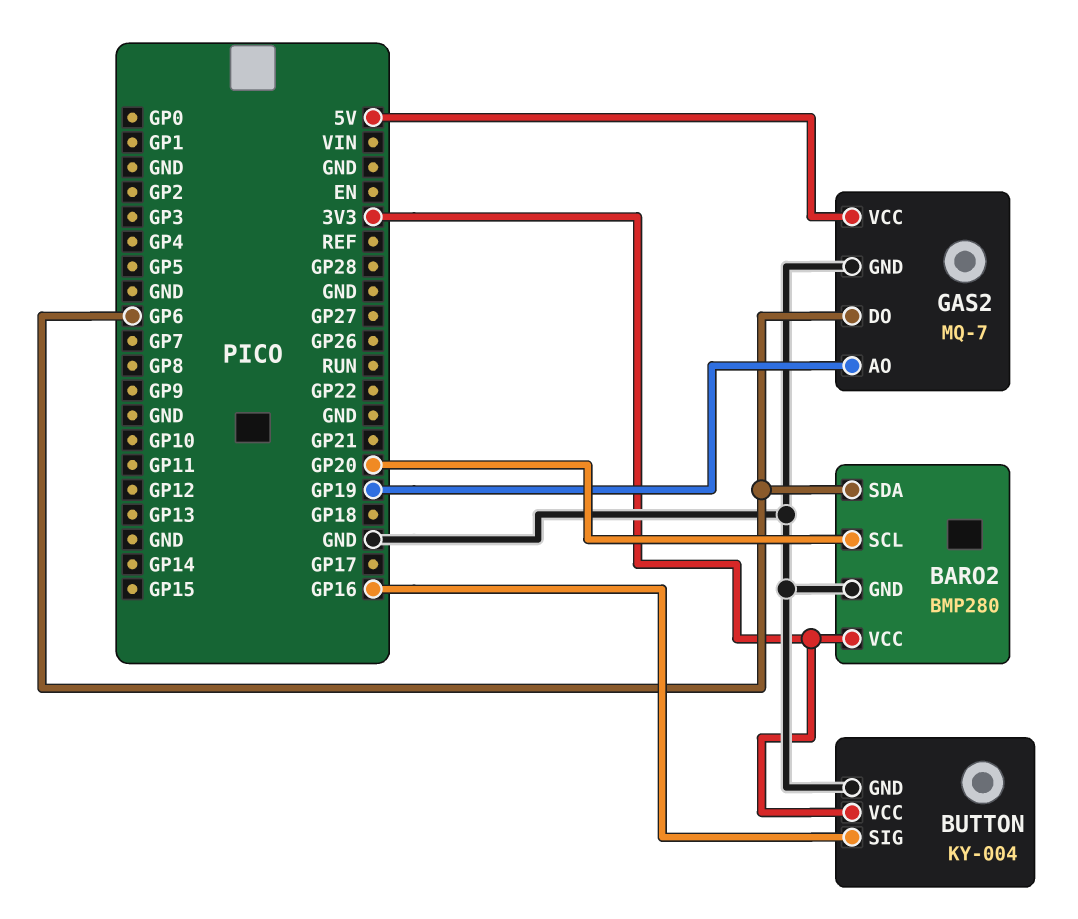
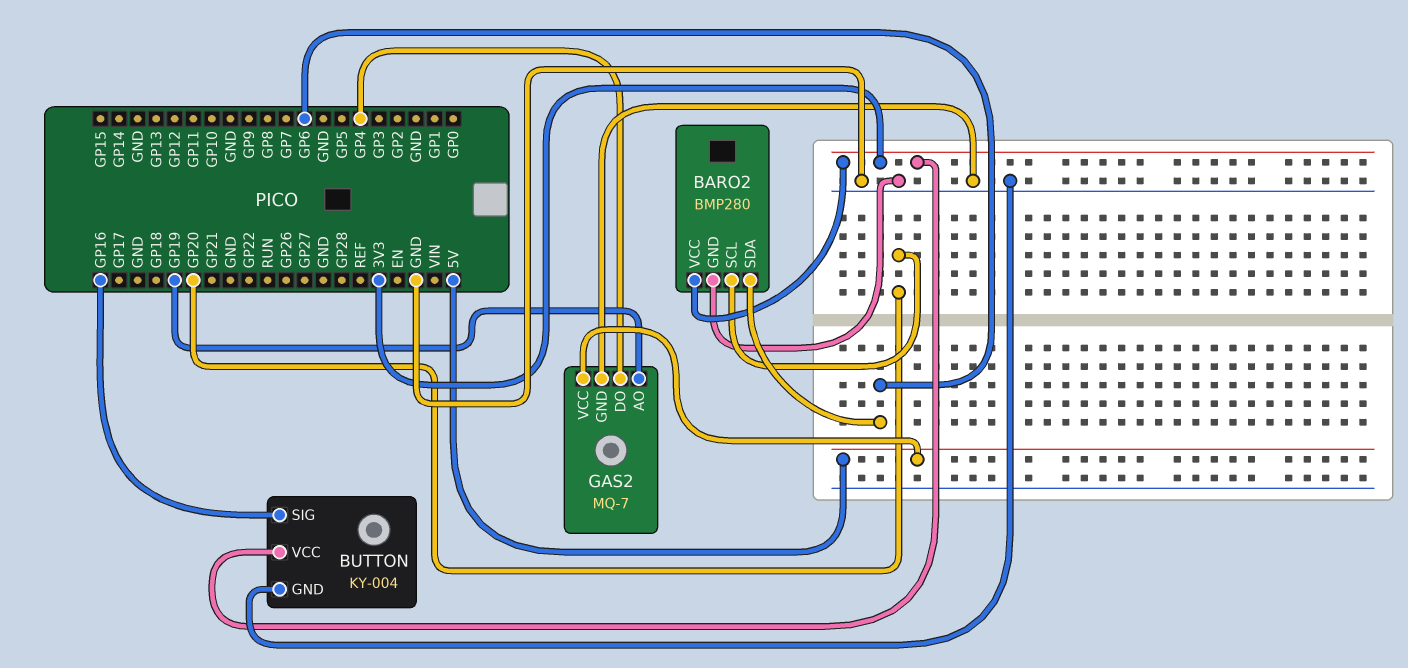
GAS2 pin DO: GP6 -> GP4

